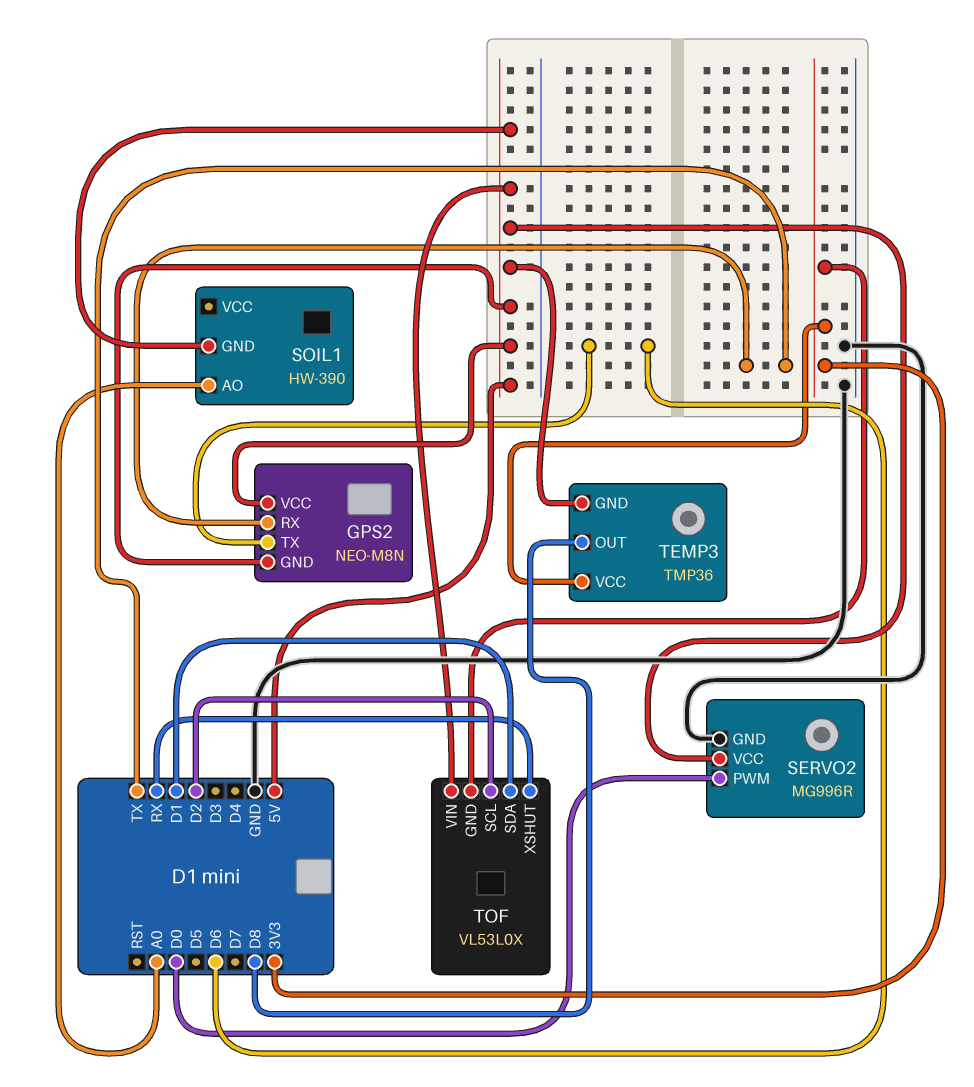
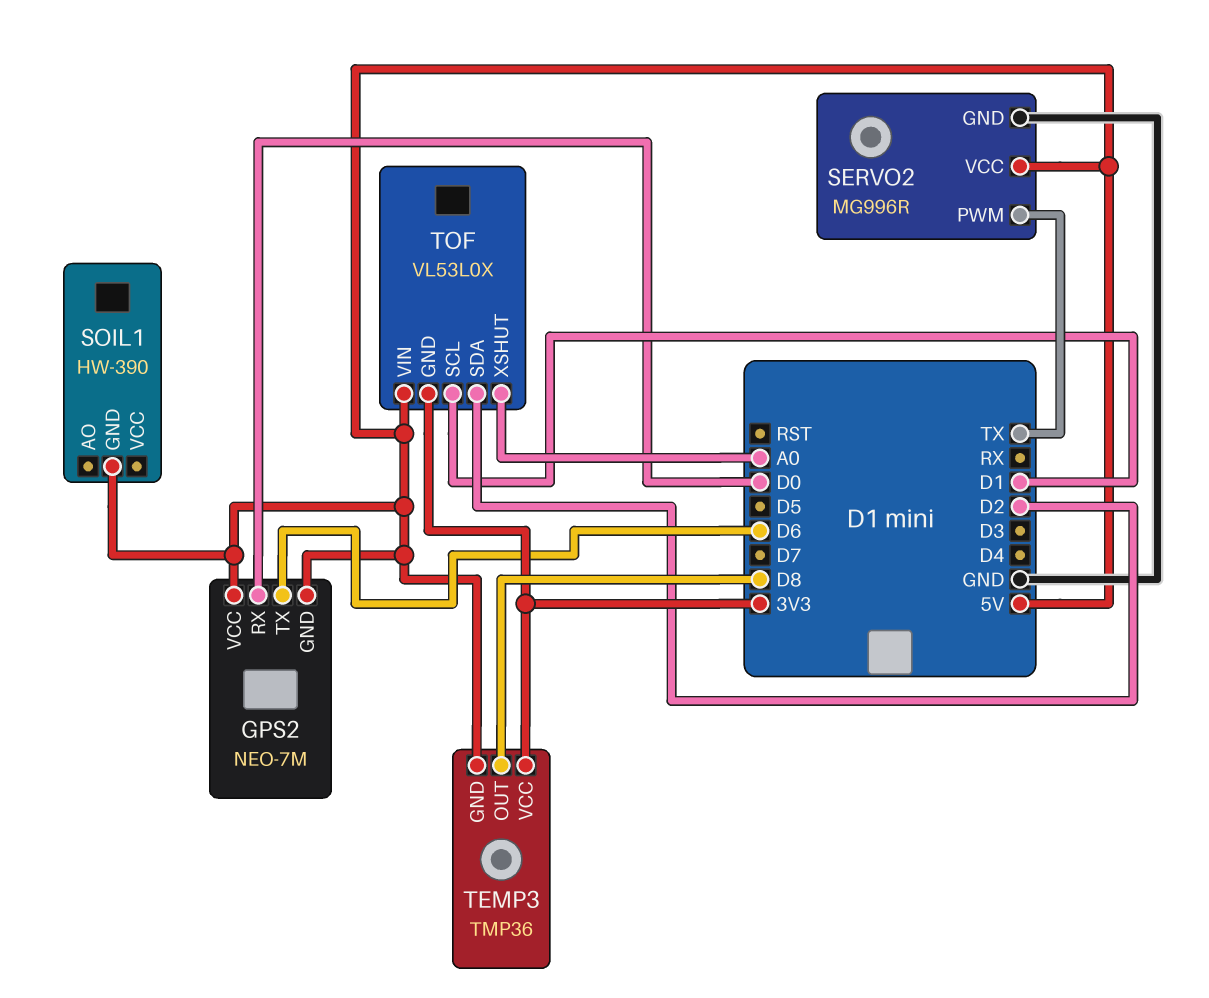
GPS2: NEO-M8N -> NEO-7M
GPS2 pin RX: TX -> D0
SERVO2 pin PWM: D0 -> TX
SOIL1 pin AO: A0 -> none
TOF pin SCL: D2 -> D1
TOF pin SDA: D1 -> D2
TOF pin XSHUT: RX -> A0

